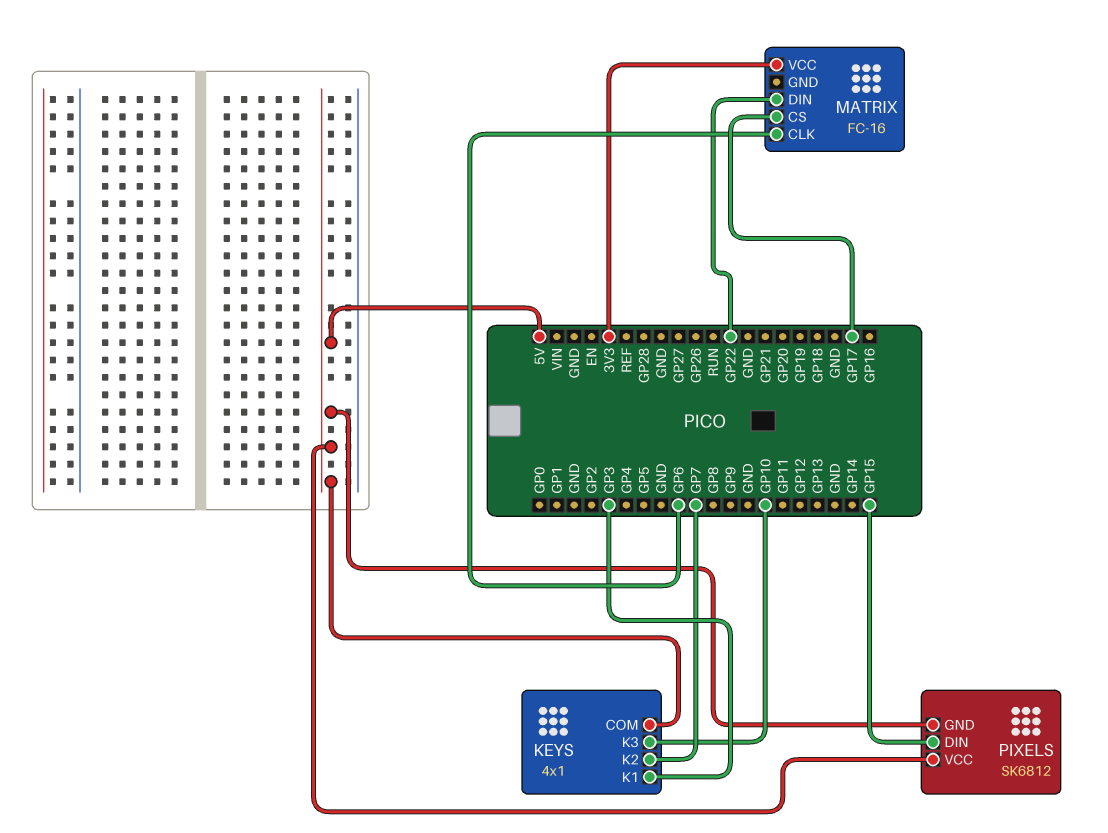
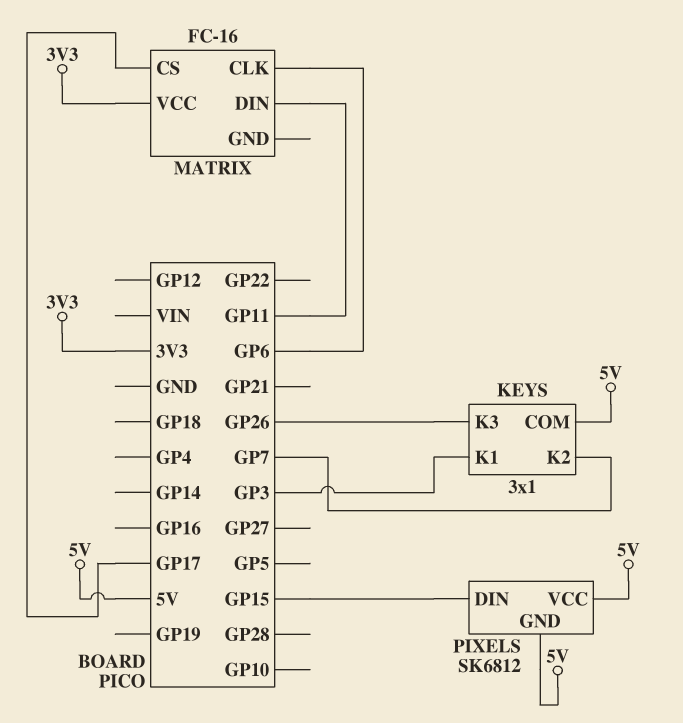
KEYS: 4x1 -> 3x1
KEYS pin K3: GP10 -> GP26
MATRIX pin DIN: GP22 -> GP11

